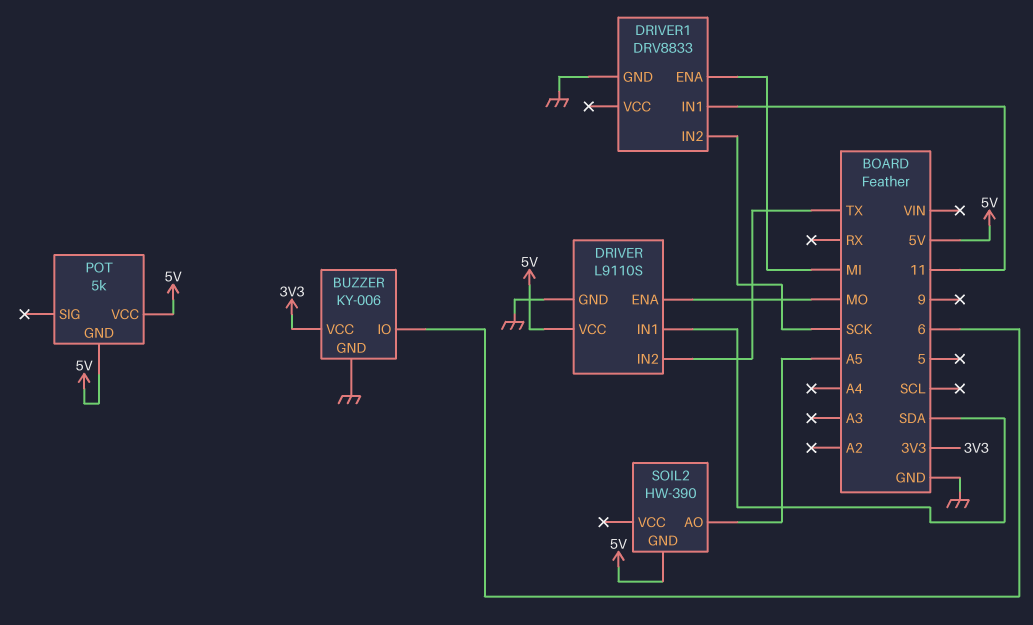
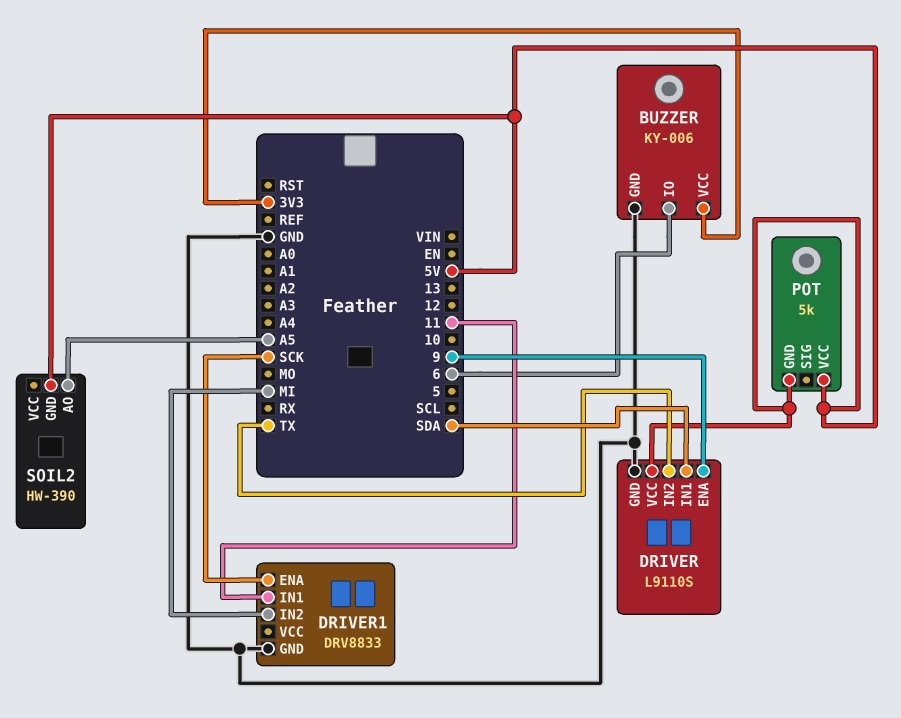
DRIVER pin ENA: MO -> 9
DRIVER1 pin ENA: MI -> SCK
DRIVER1 pin IN2: SCK -> MI

